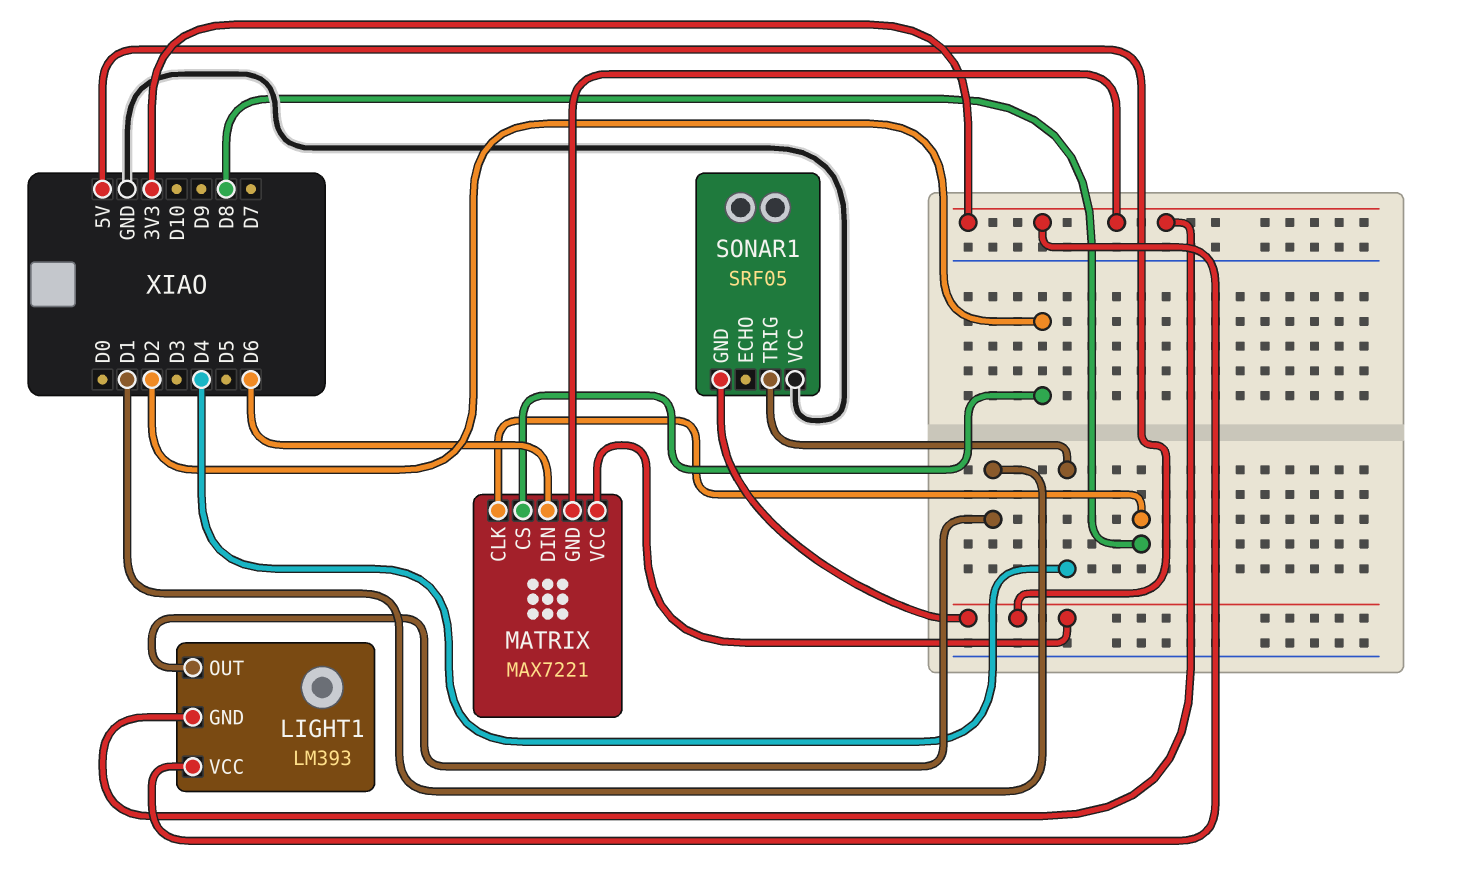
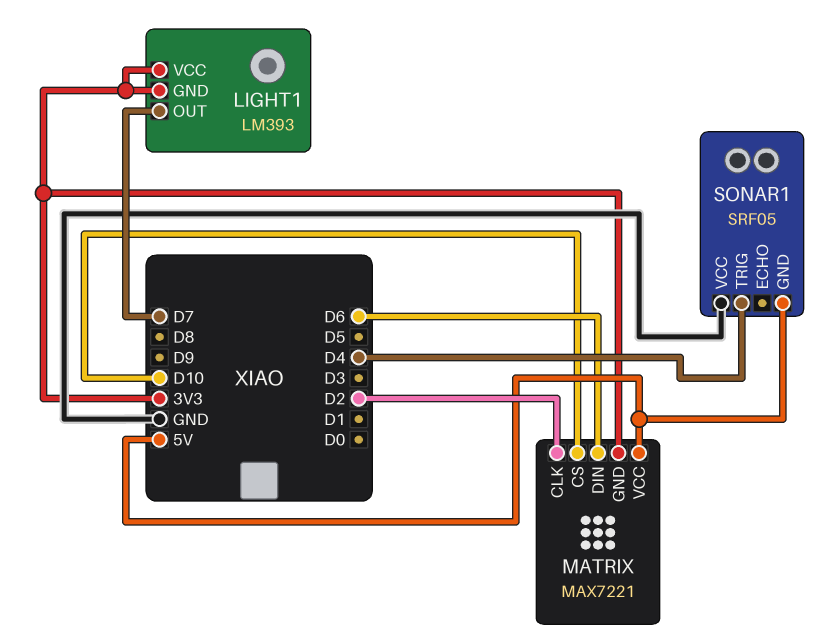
LIGHT1 pin OUT: D1 -> D7
MATRIX pin CLK: D8 -> D2
MATRIX pin CS: D2 -> D10

